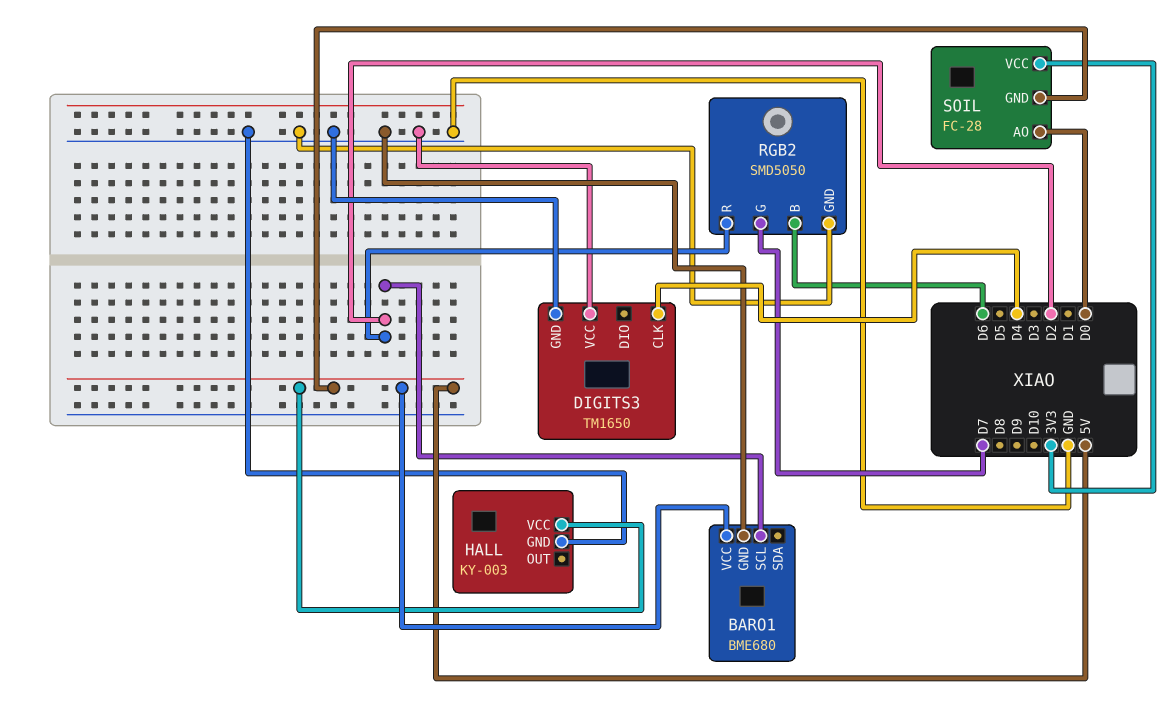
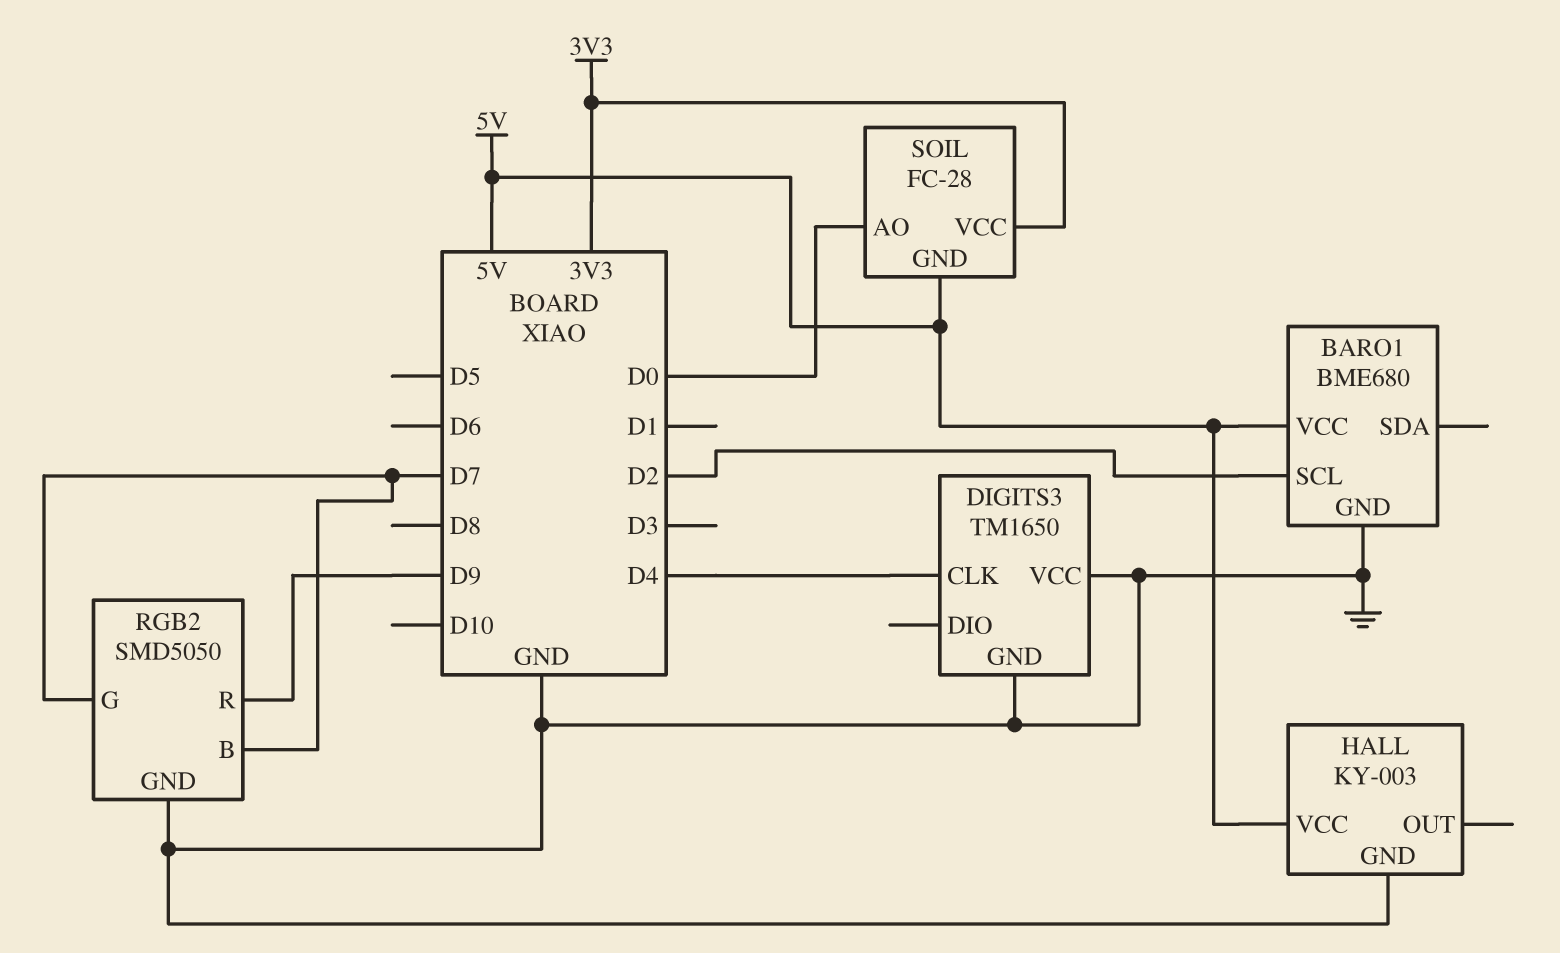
RGB2 pin B: D6 -> D7
RGB2 pin R: D2 -> D9

